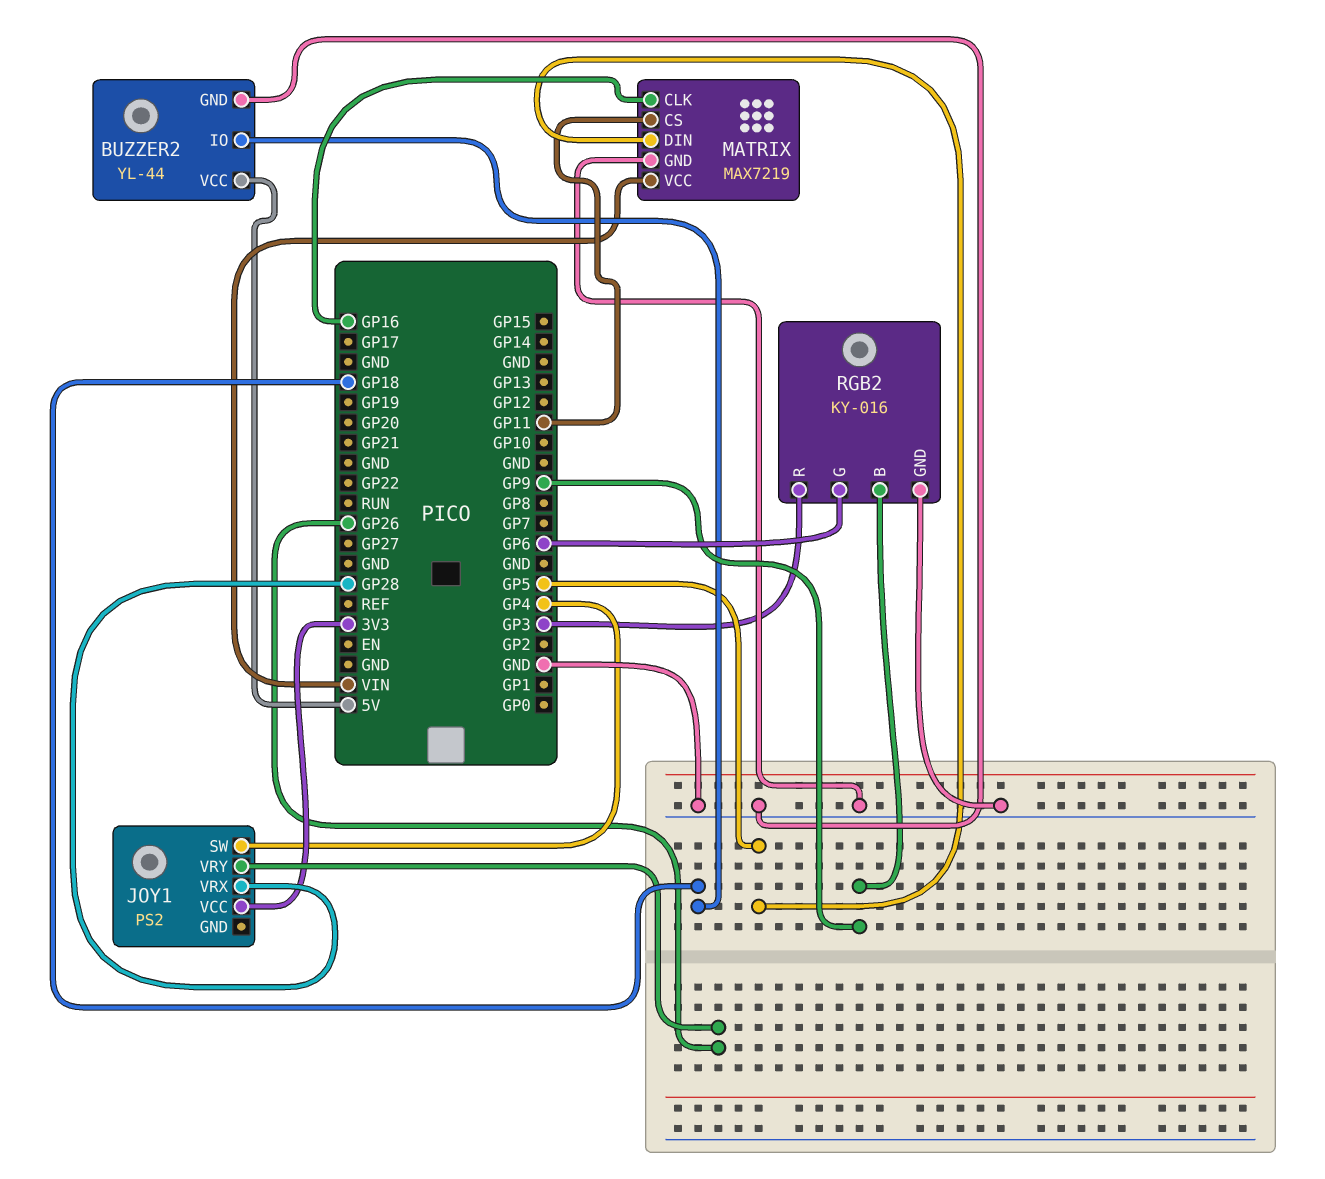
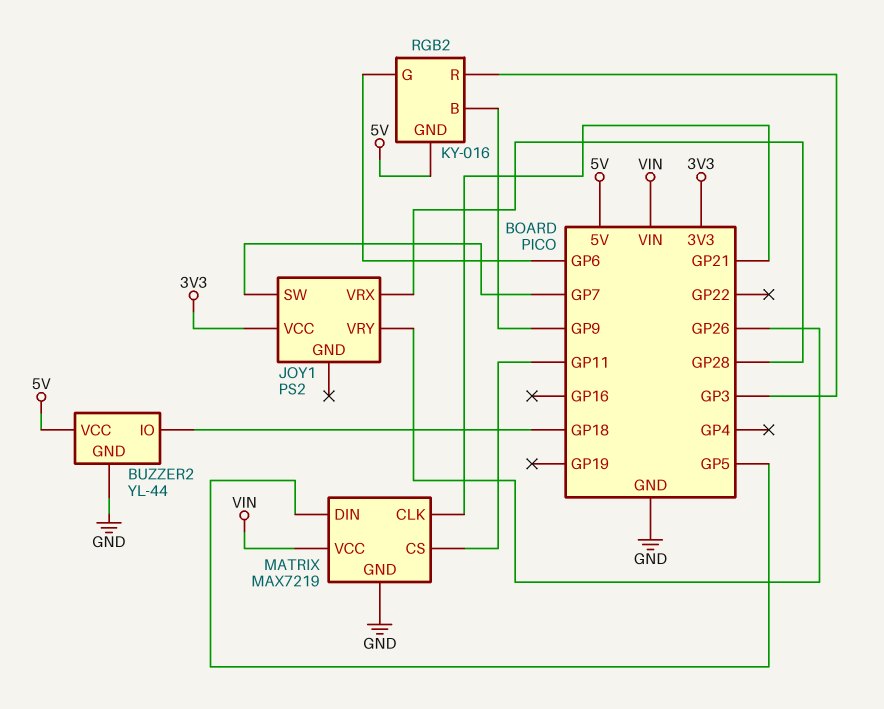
JOY1 pin SW: GP4 -> GP7
MATRIX pin CLK: GP16 -> GP21
RGB2 pin GND: GND -> 5V

